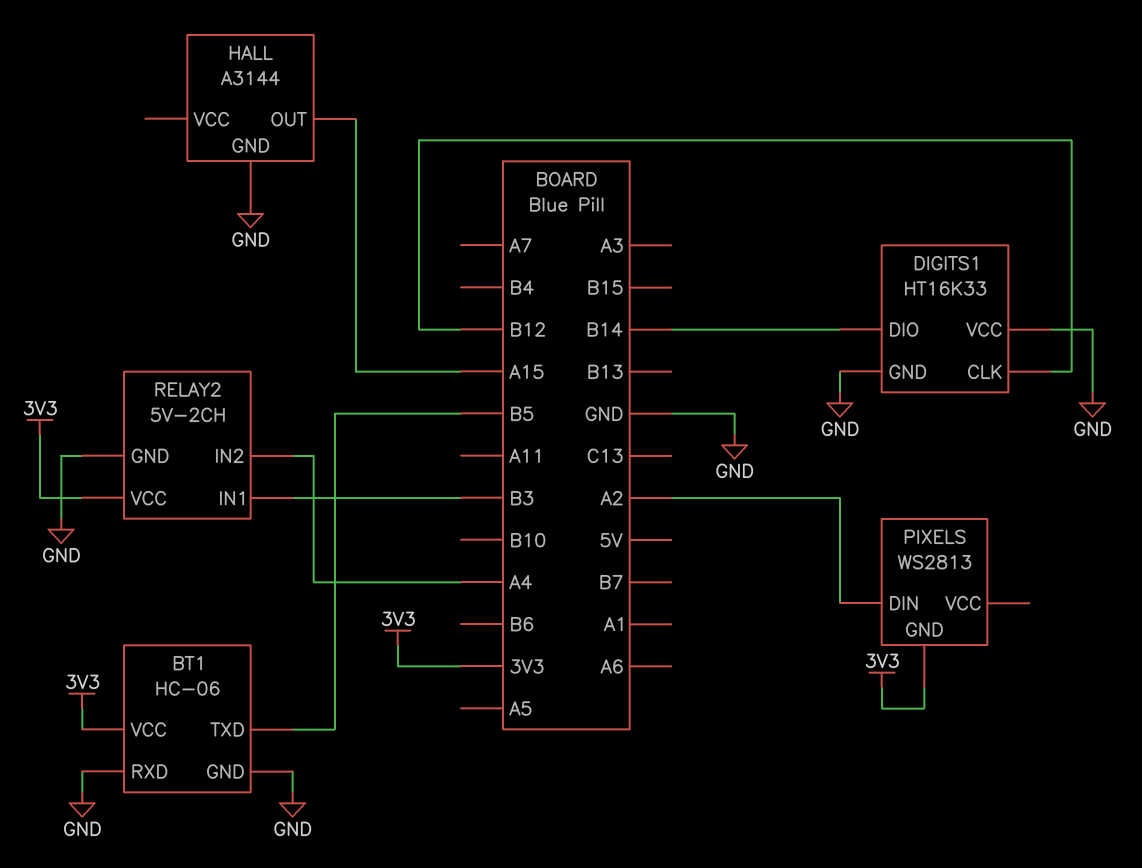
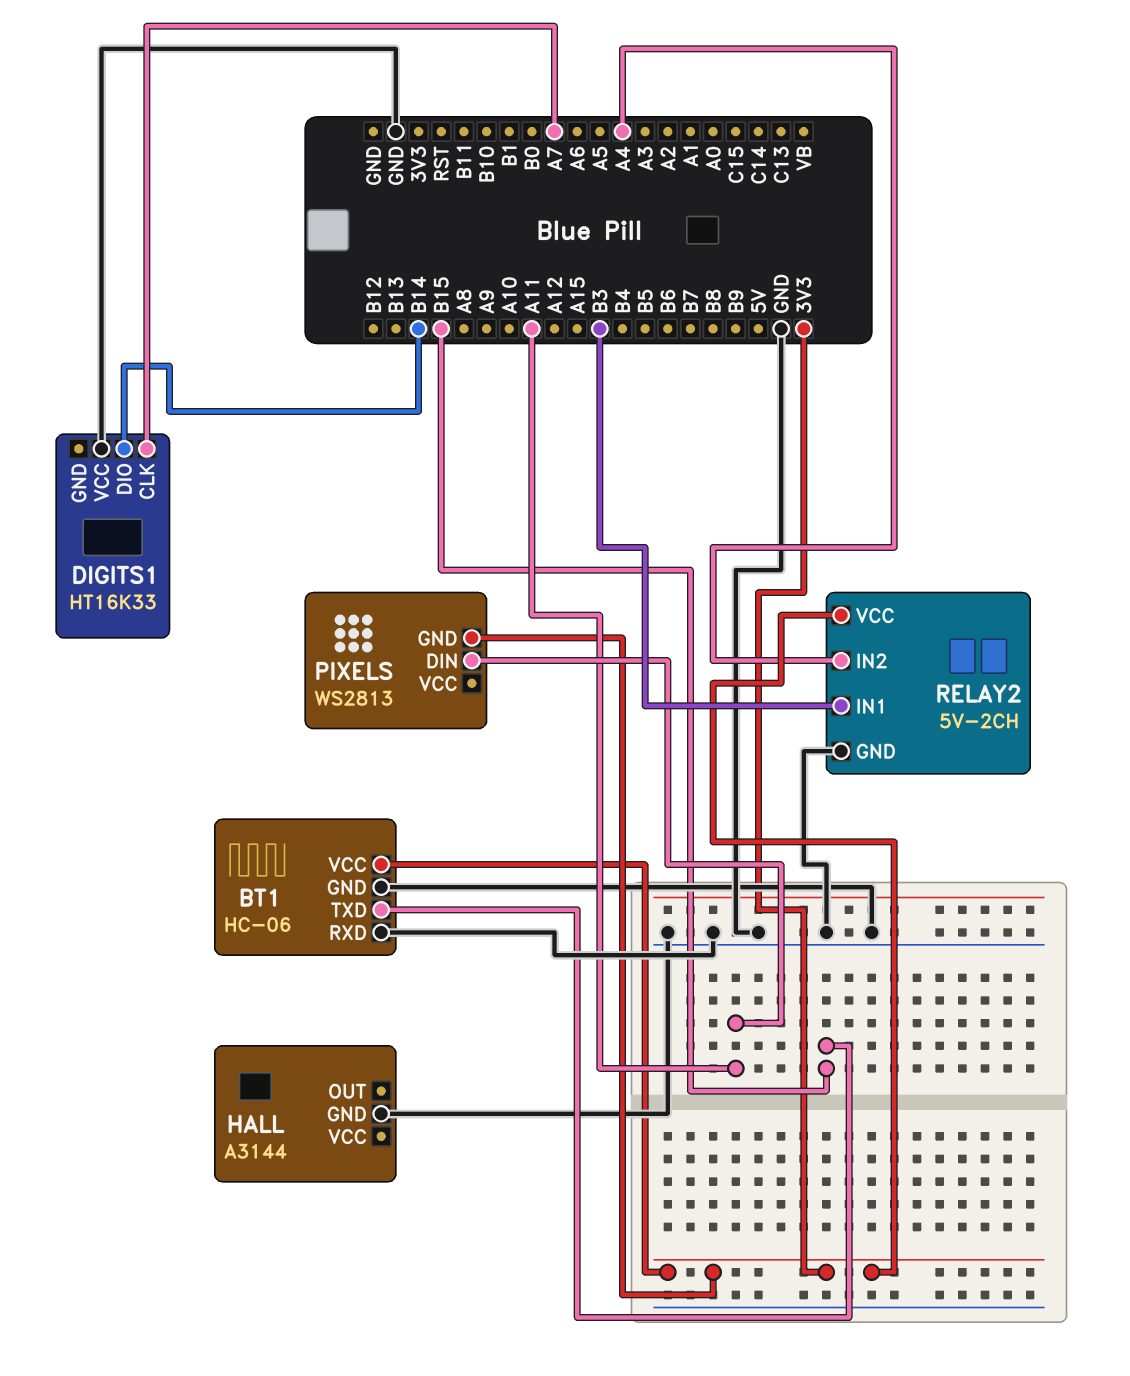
BT1 pin TXD: B5 -> B15
DIGITS1 pin CLK: B12 -> A7
DIGITS1 pin GND: GND -> none
HALL pin OUT: A15 -> none
PIXELS pin DIN: A2 -> A11

